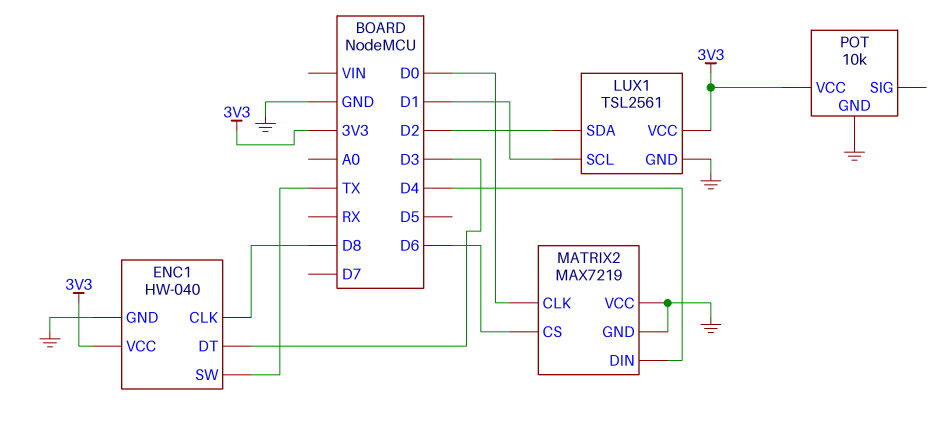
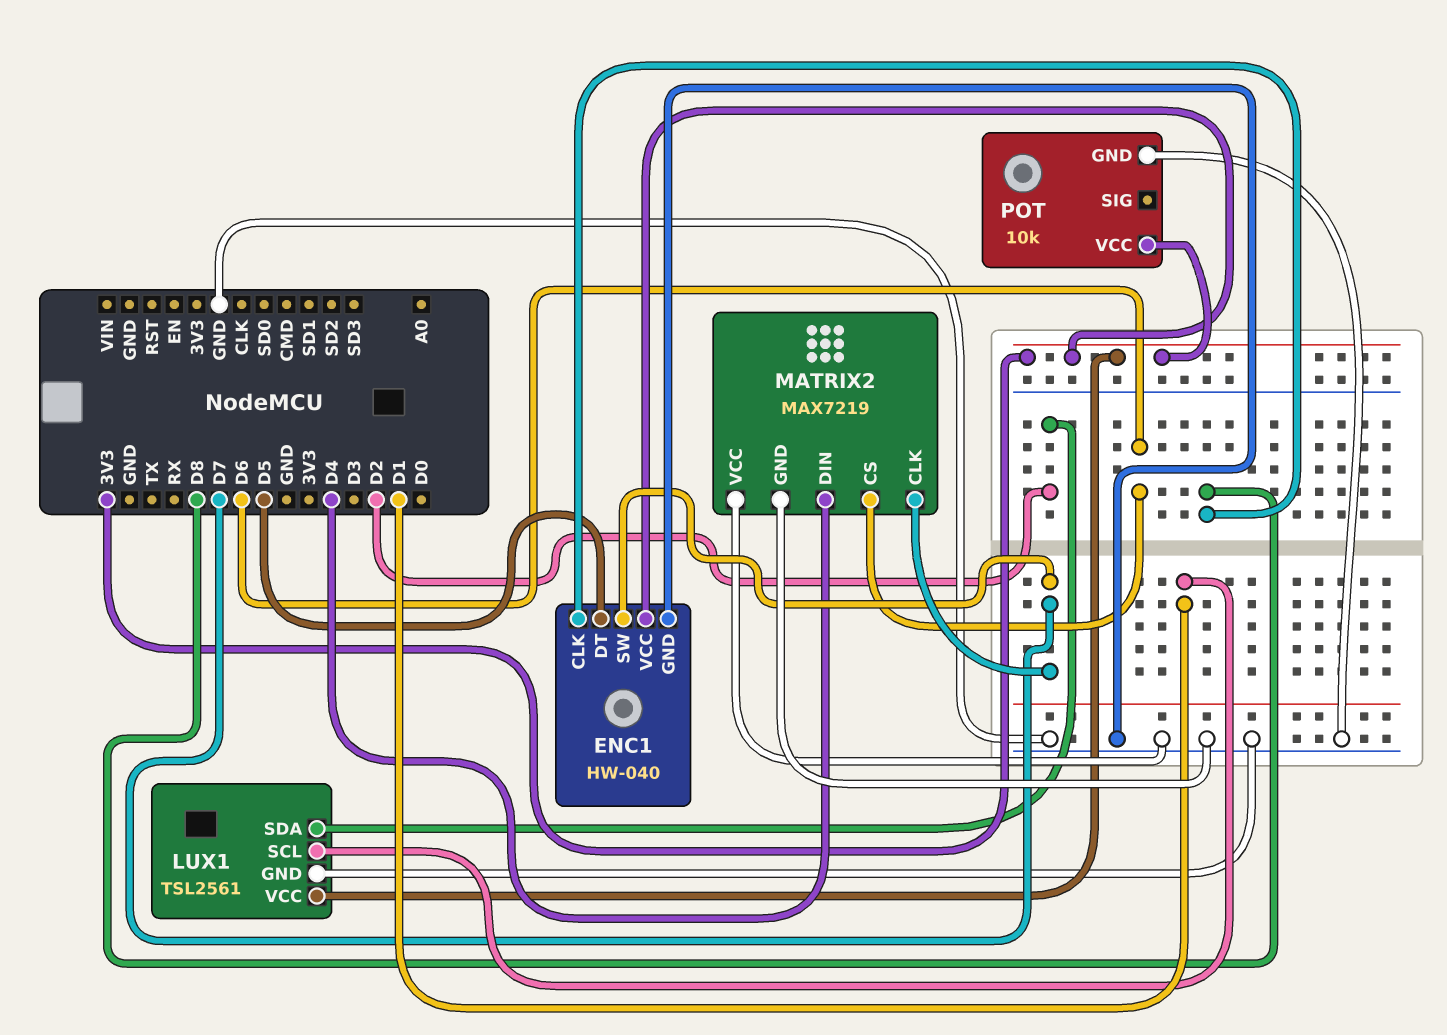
ENC1 pin DT: D3 -> D5
ENC1 pin SW: TX -> D7
MATRIX2 pin CLK: D0 -> D7

